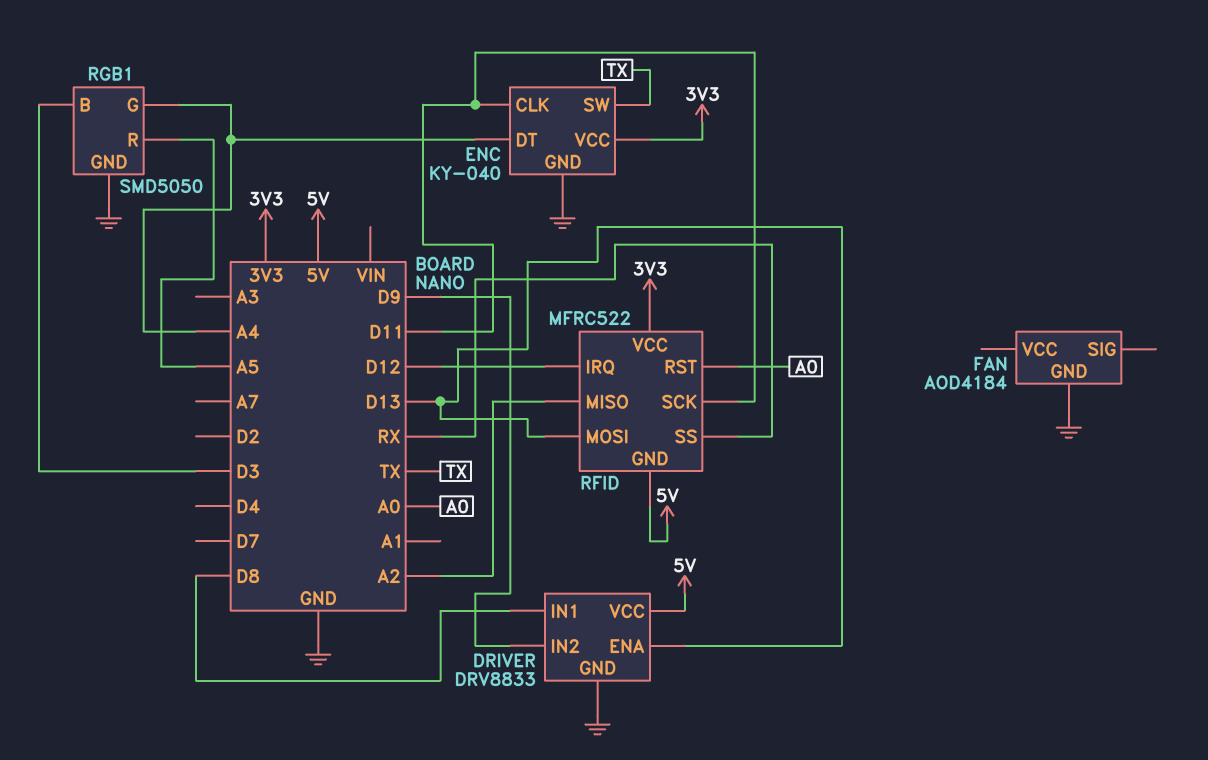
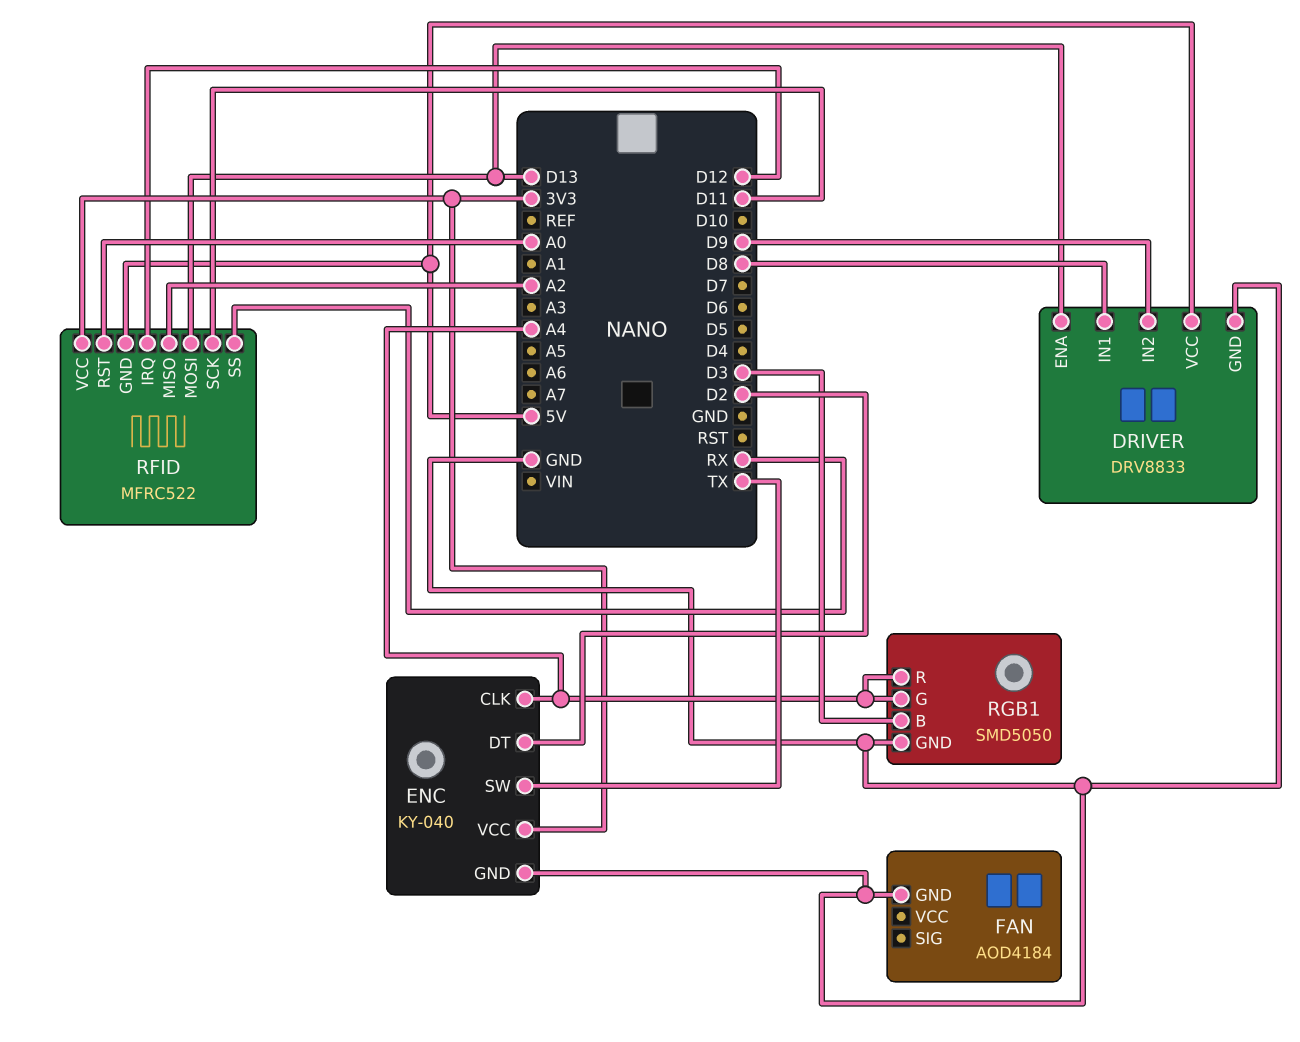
ENC pin CLK: D11 -> A4
ENC pin DT: A4 -> D2
RGB1 pin R: A5 -> A4

